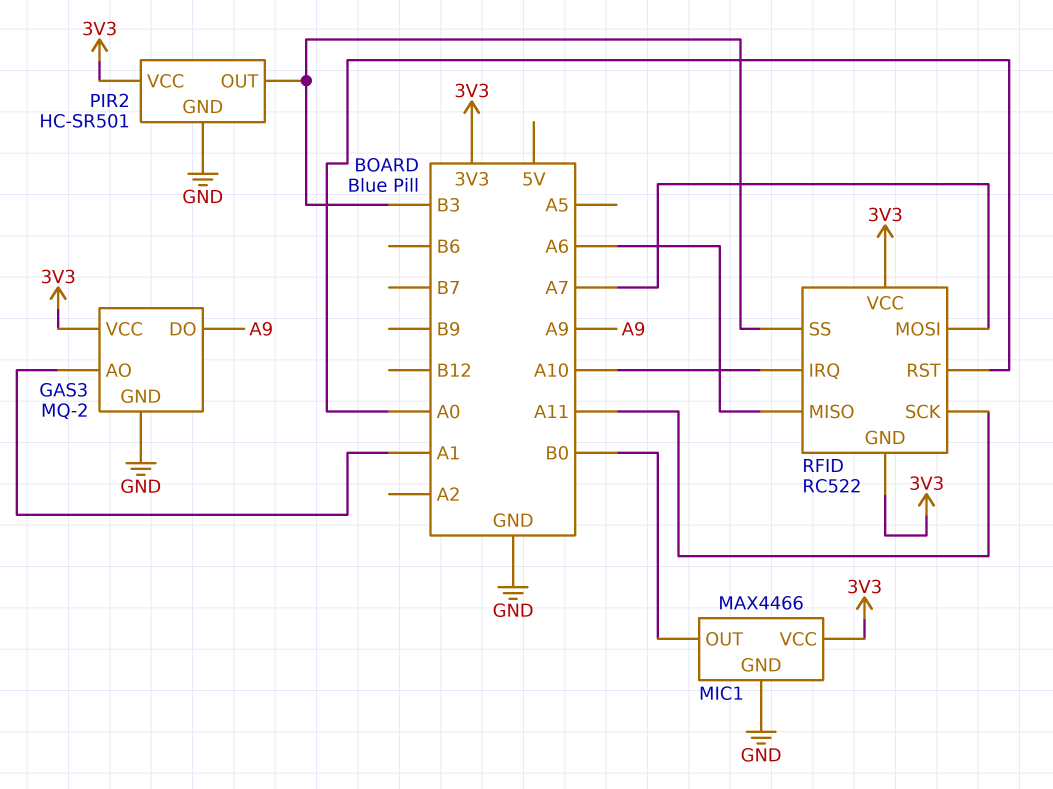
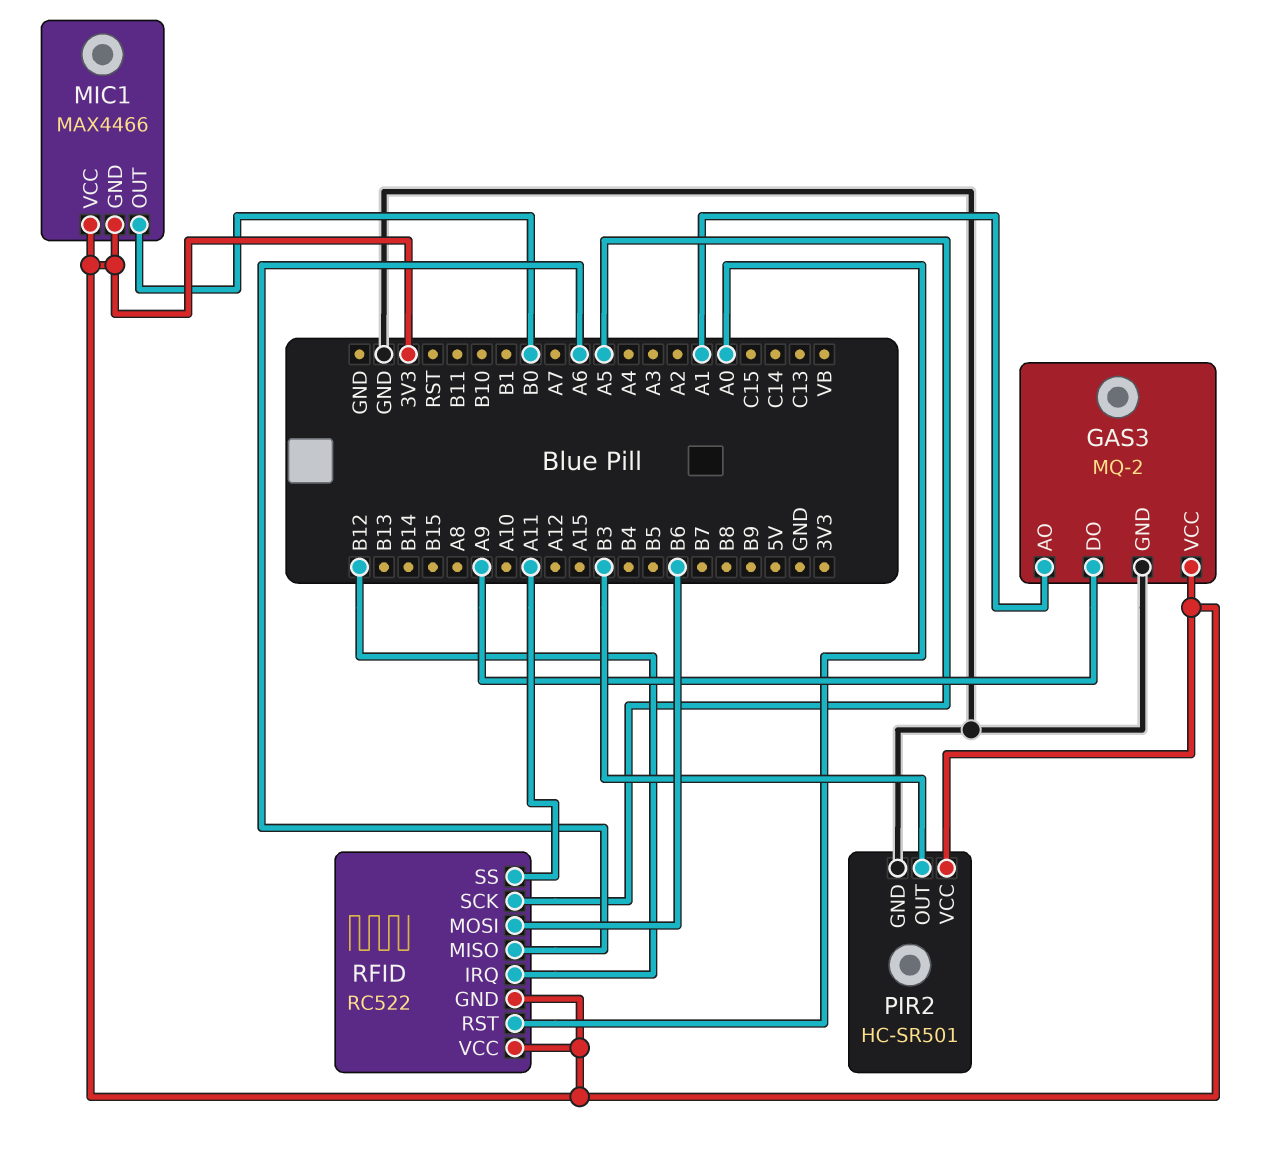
MIC1 pin GND: GND -> 3V3
RFID pin IRQ: A10 -> B12
RFID pin MOSI: A7 -> B6
RFID pin SCK: A11 -> A5
RFID pin SS: B3 -> A11

